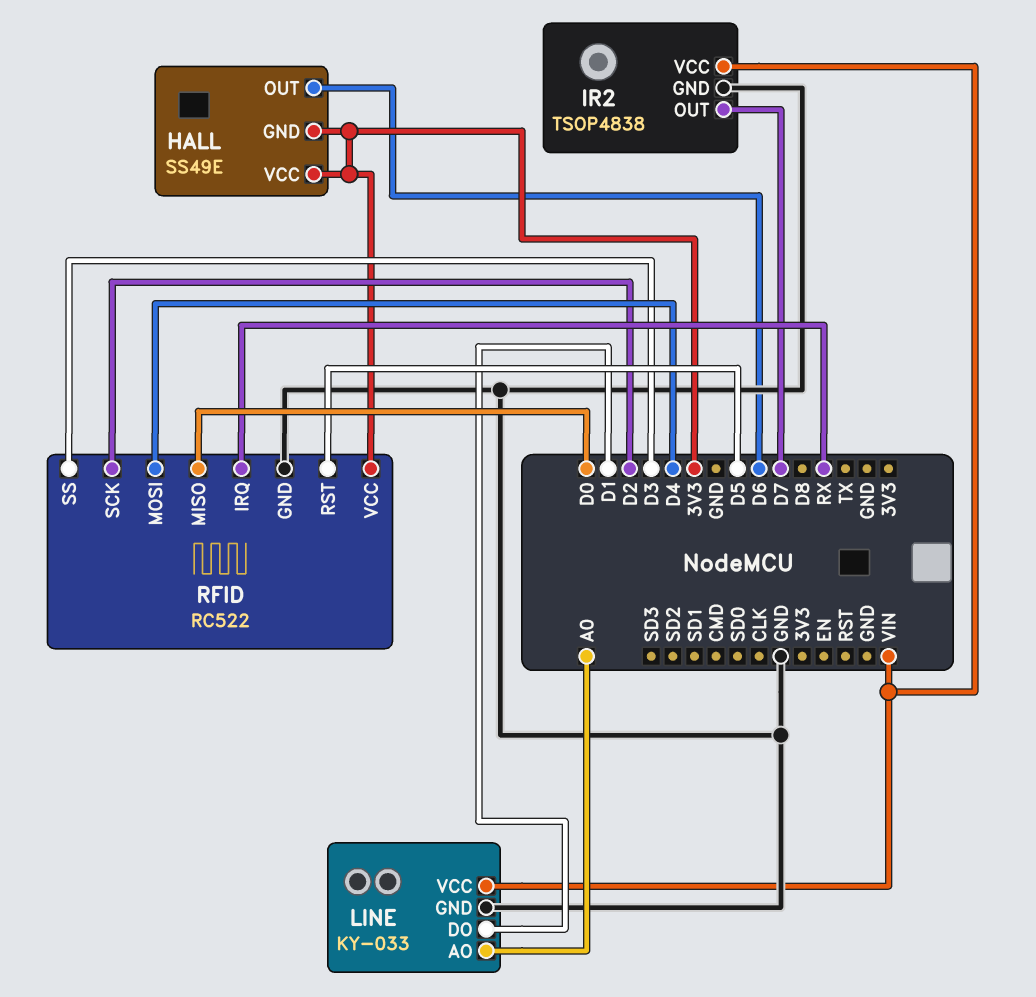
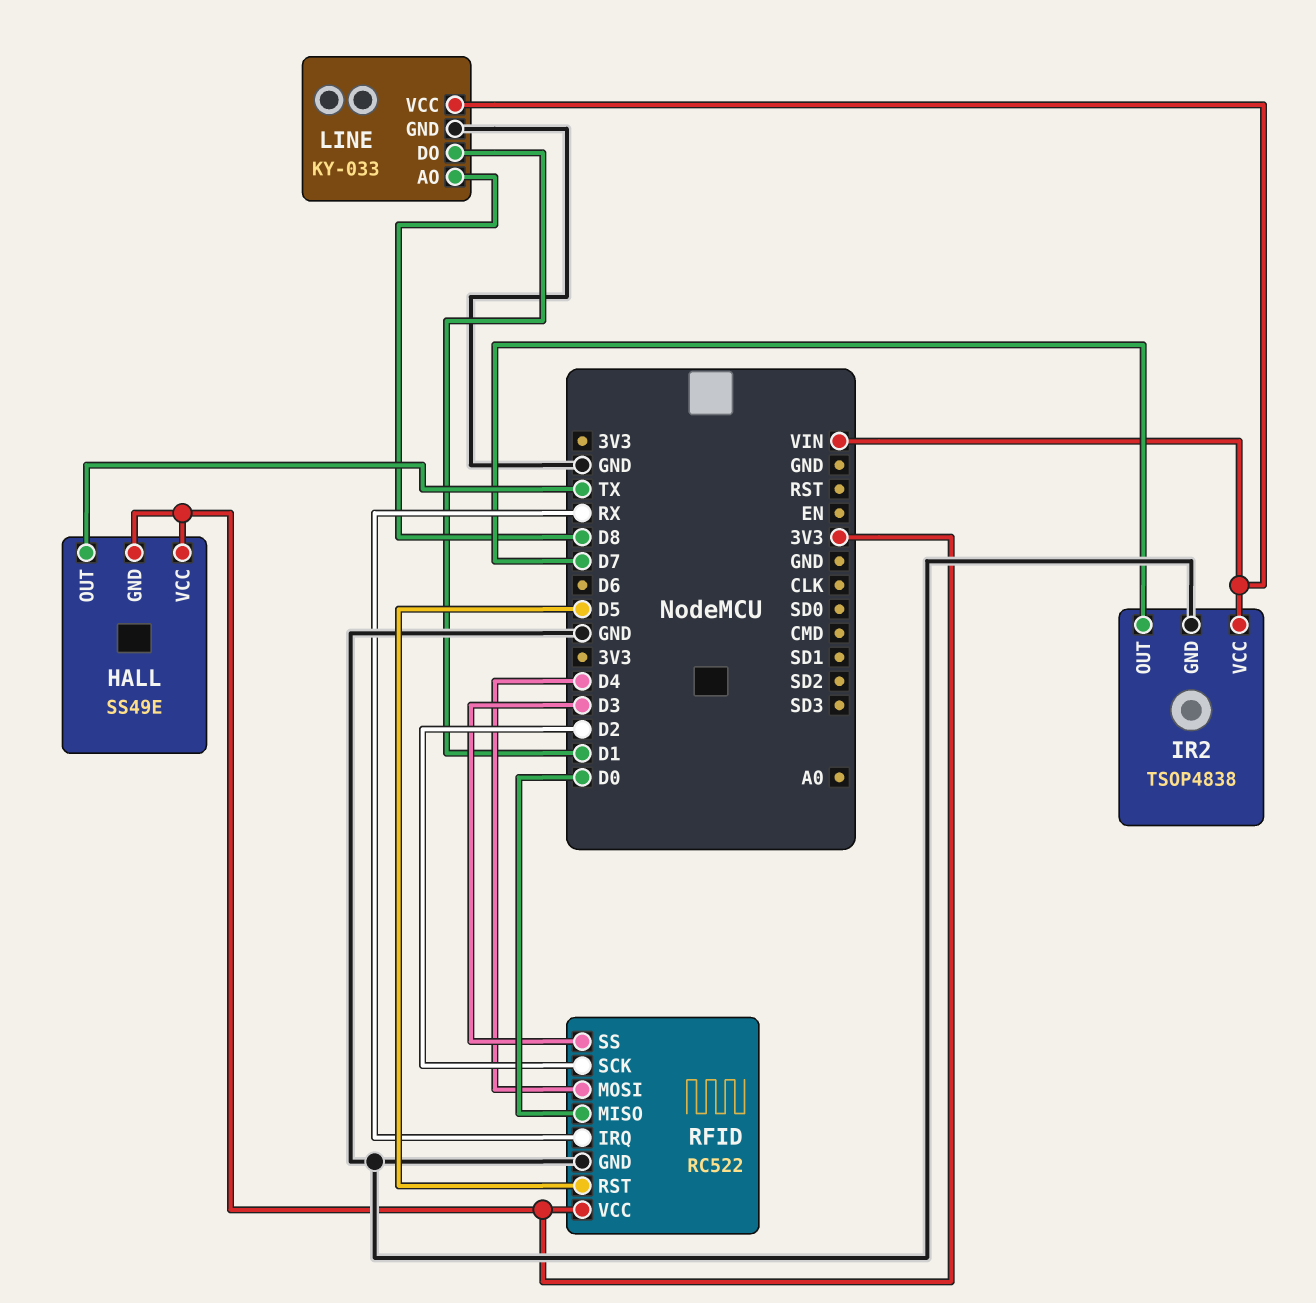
HALL pin OUT: D6 -> TX
LINE pin AO: A0 -> D8

